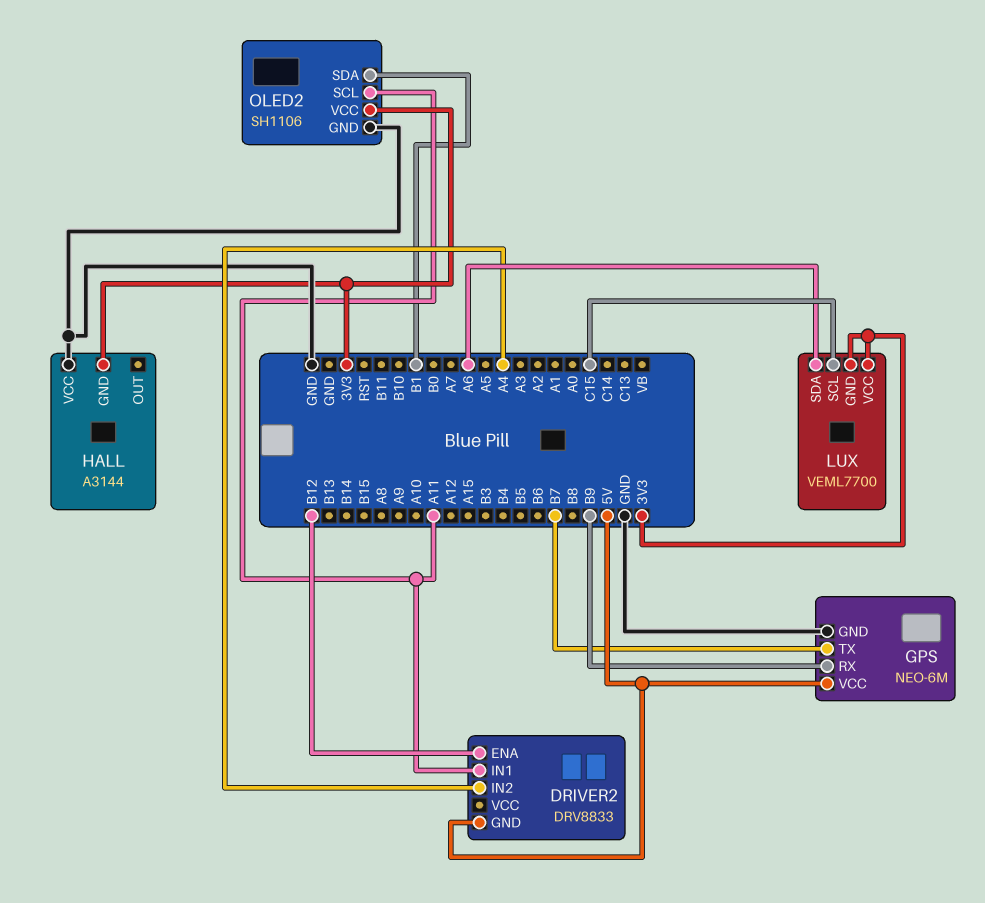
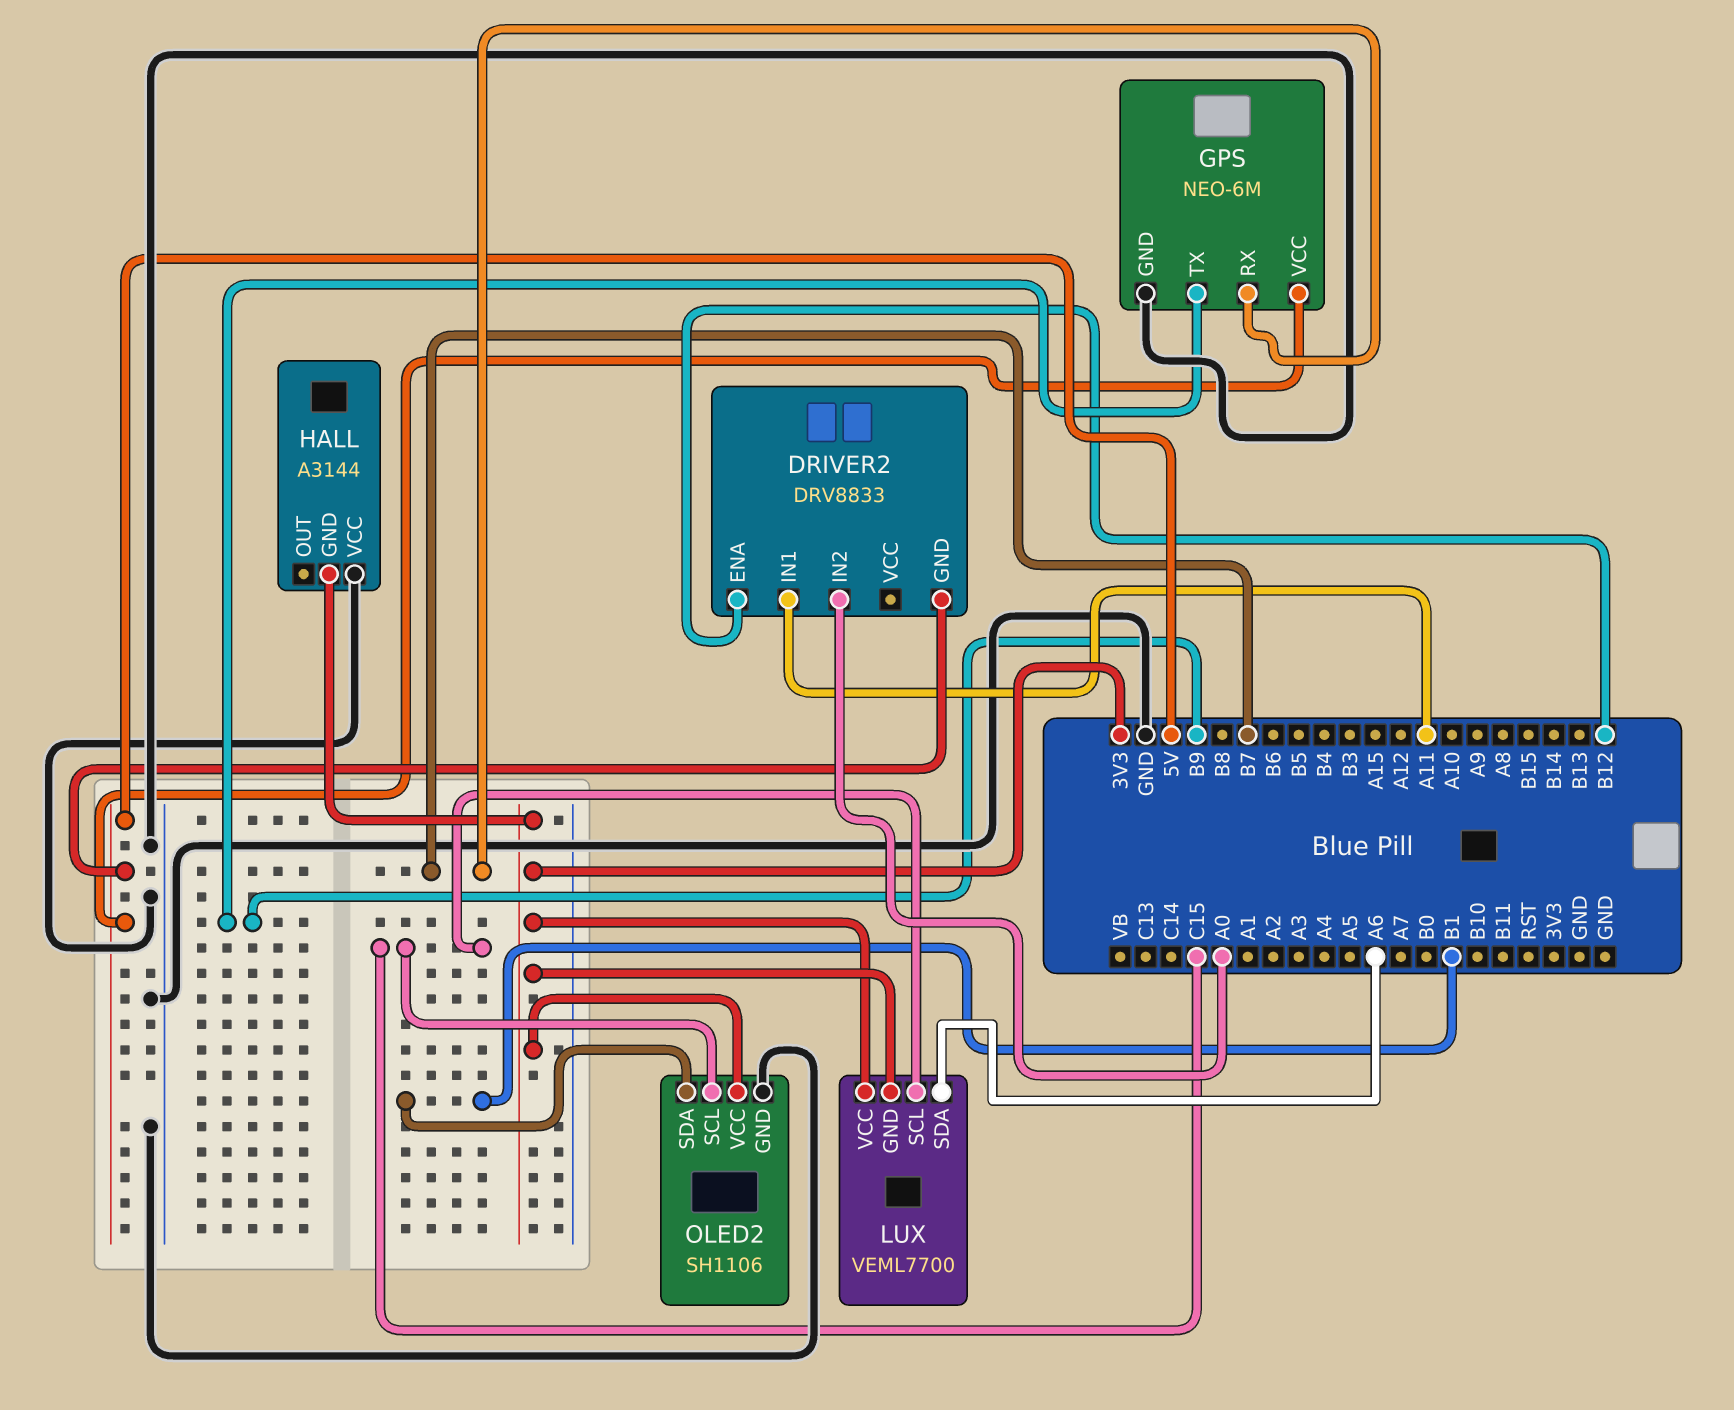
DRIVER2 pin IN2: A4 -> A0
GPS pin RX: B9 -> B7
GPS pin TX: B7 -> B9
OLED2 pin SCL: A11 -> C15

